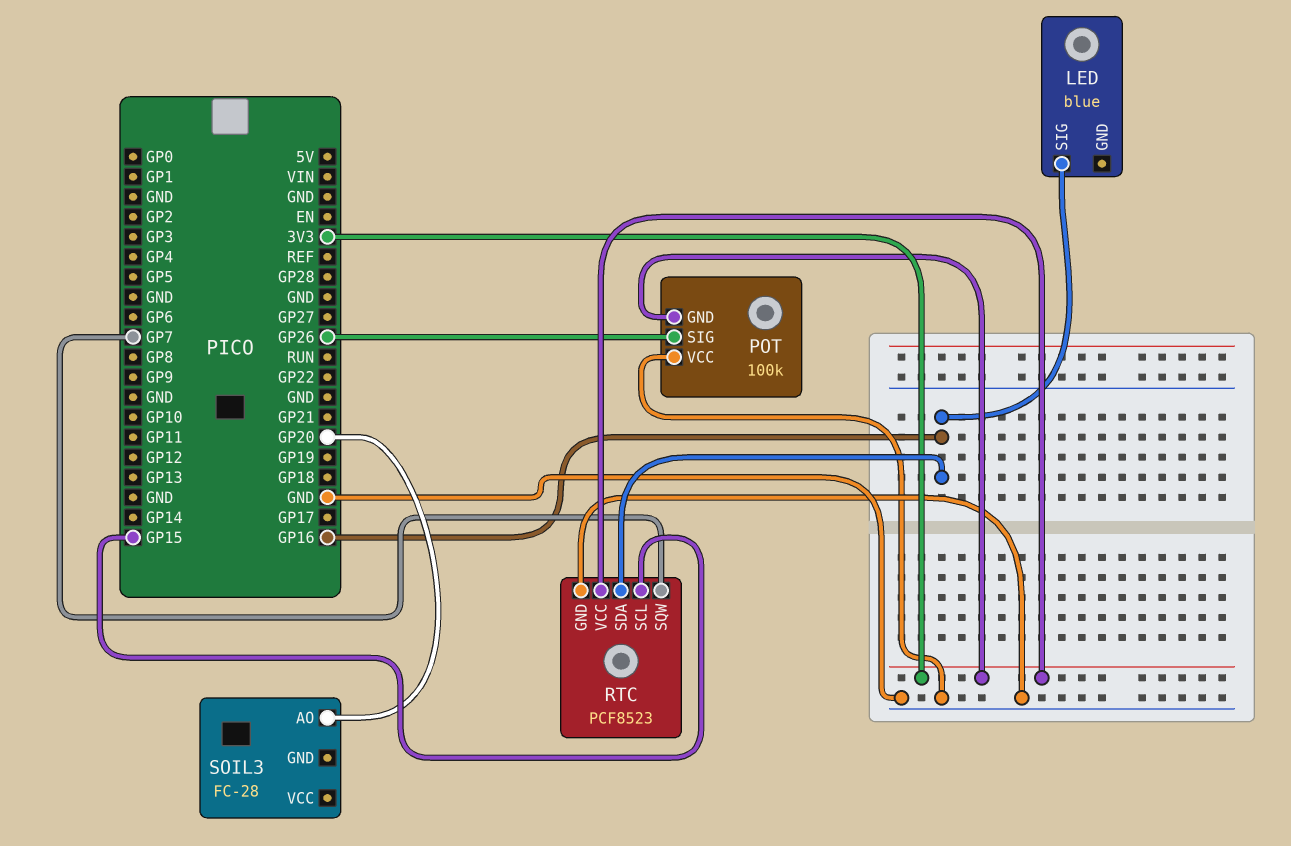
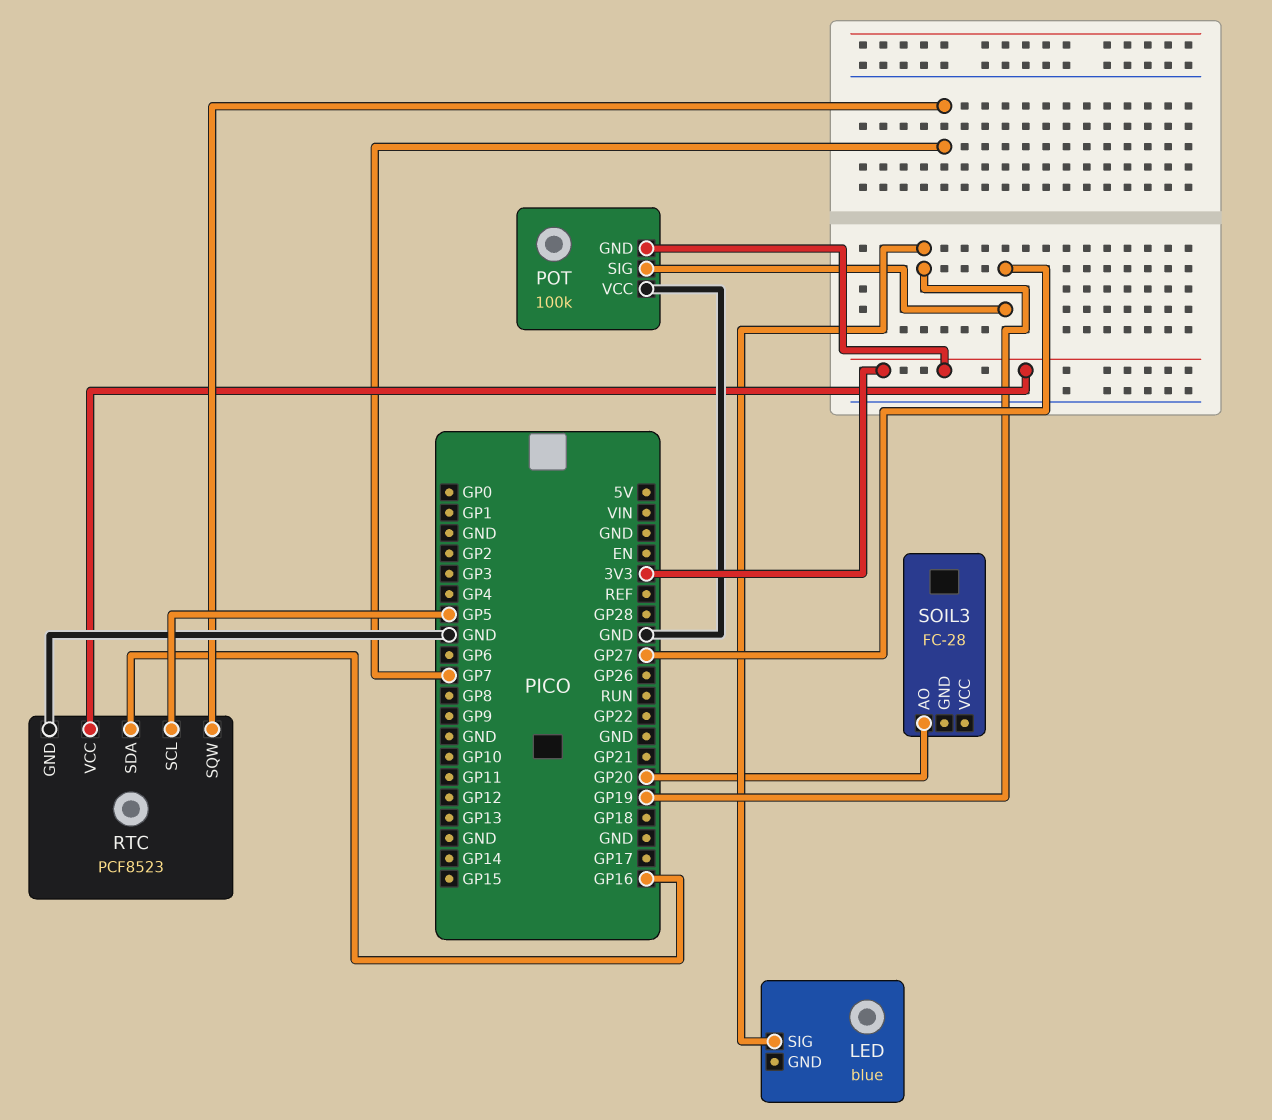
LED pin SIG: GP16 -> GP19
POT pin SIG: GP26 -> GP27
RTC pin SCL: GP15 -> GP5

